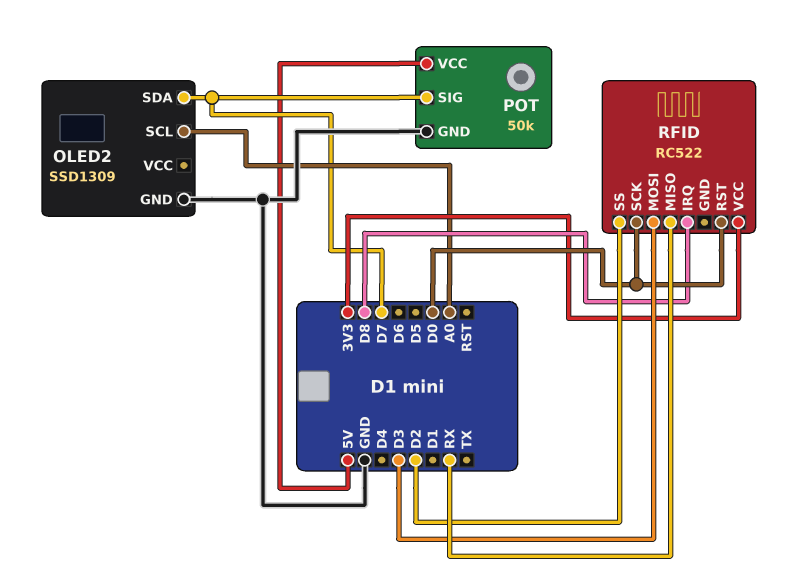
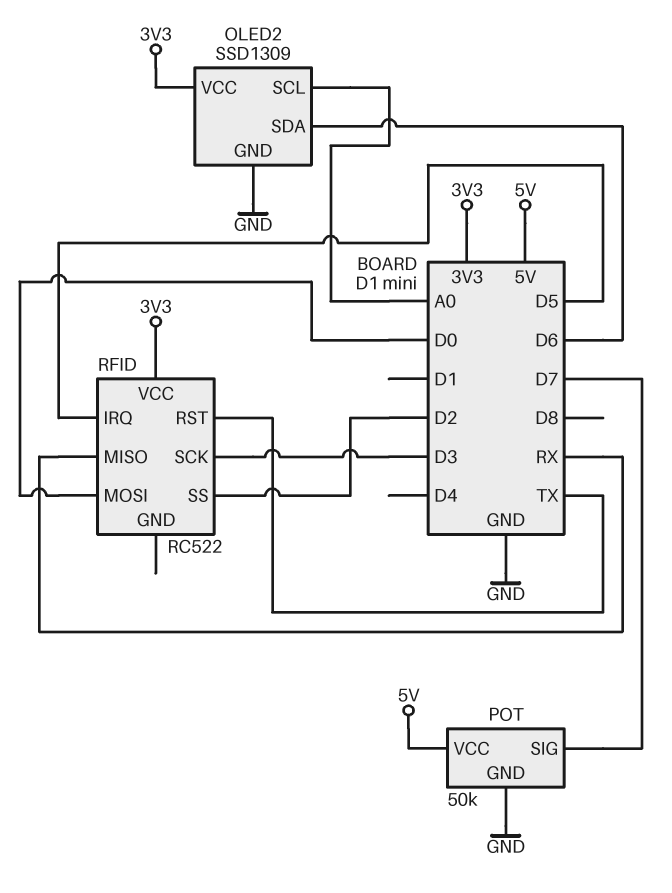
OLED2 pin SDA: D7 -> D6
OLED2 pin VCC: none -> 3V3
RFID pin IRQ: D8 -> D5
RFID pin MOSI: D3 -> D0
RFID pin RST: D0 -> TX
RFID pin SCK: D0 -> D3

